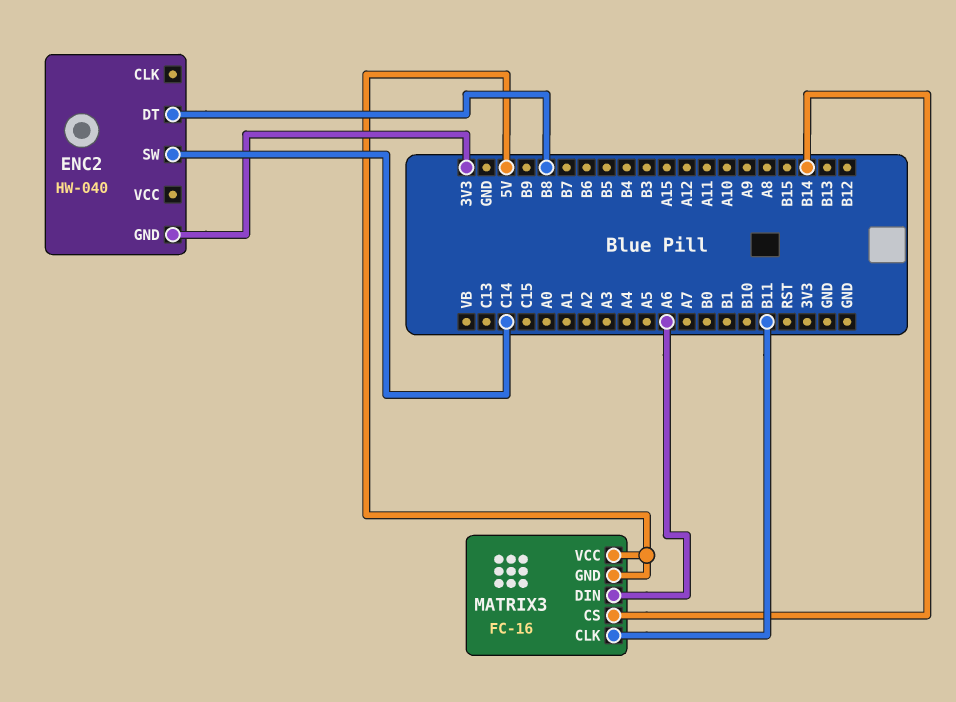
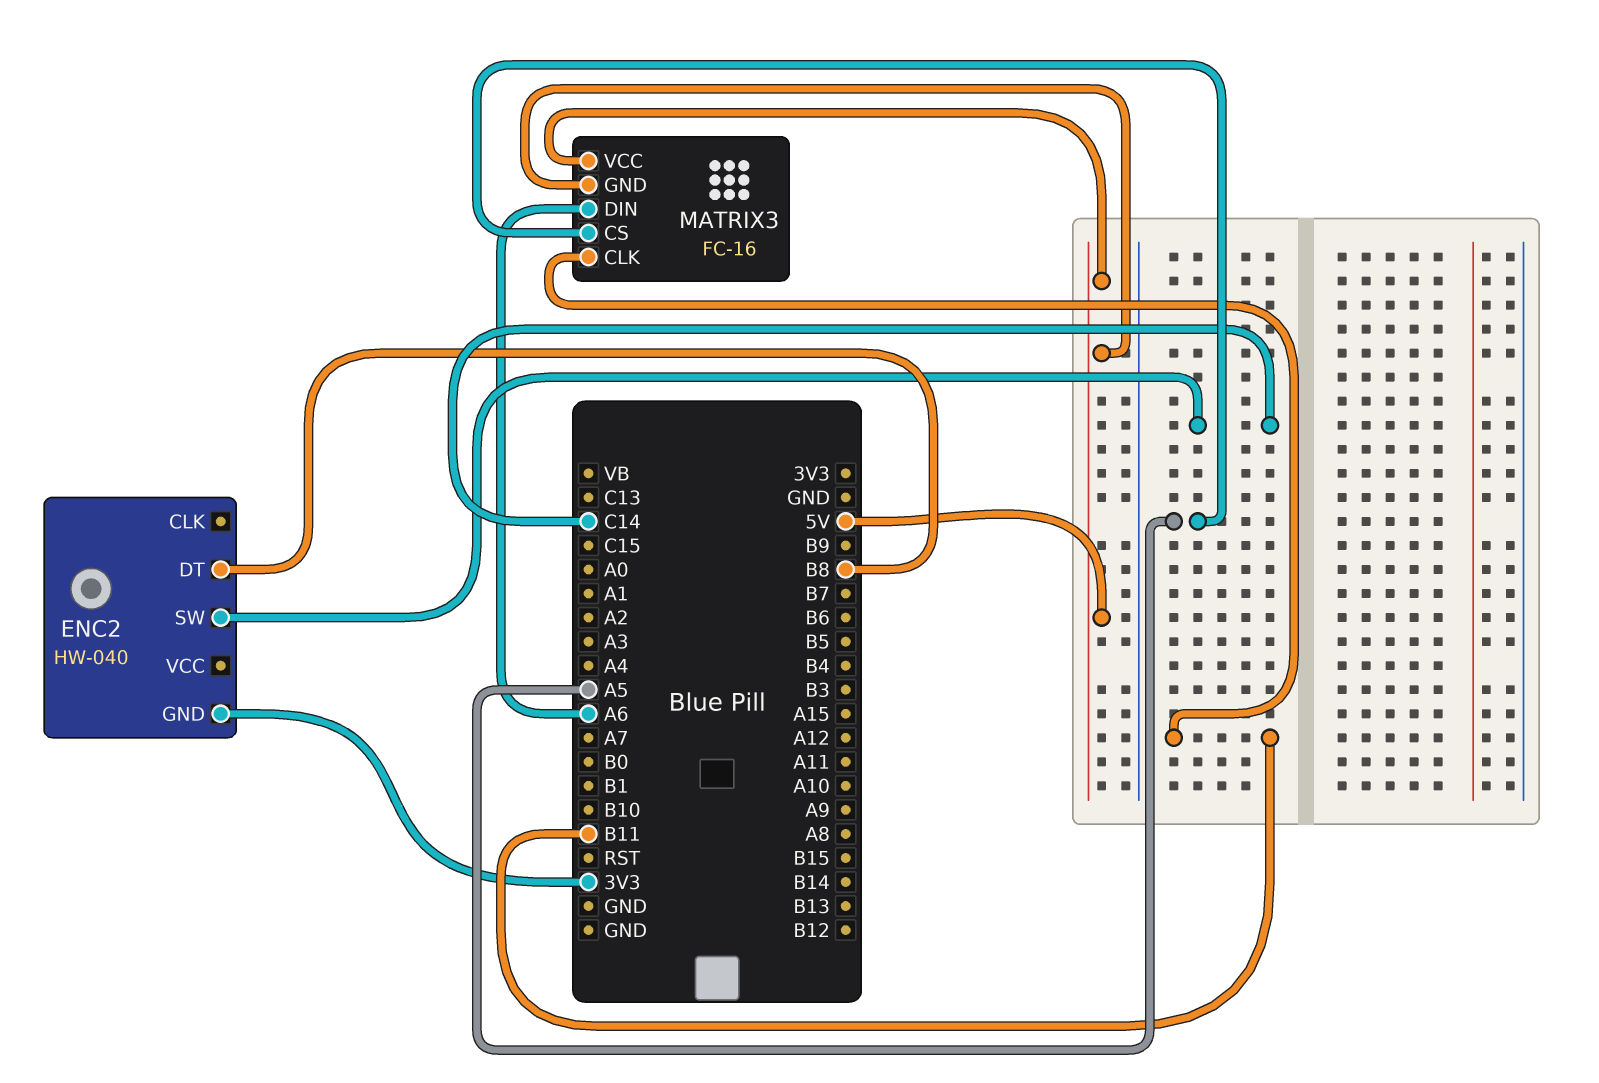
MATRIX3 pin CS: B14 -> A5

